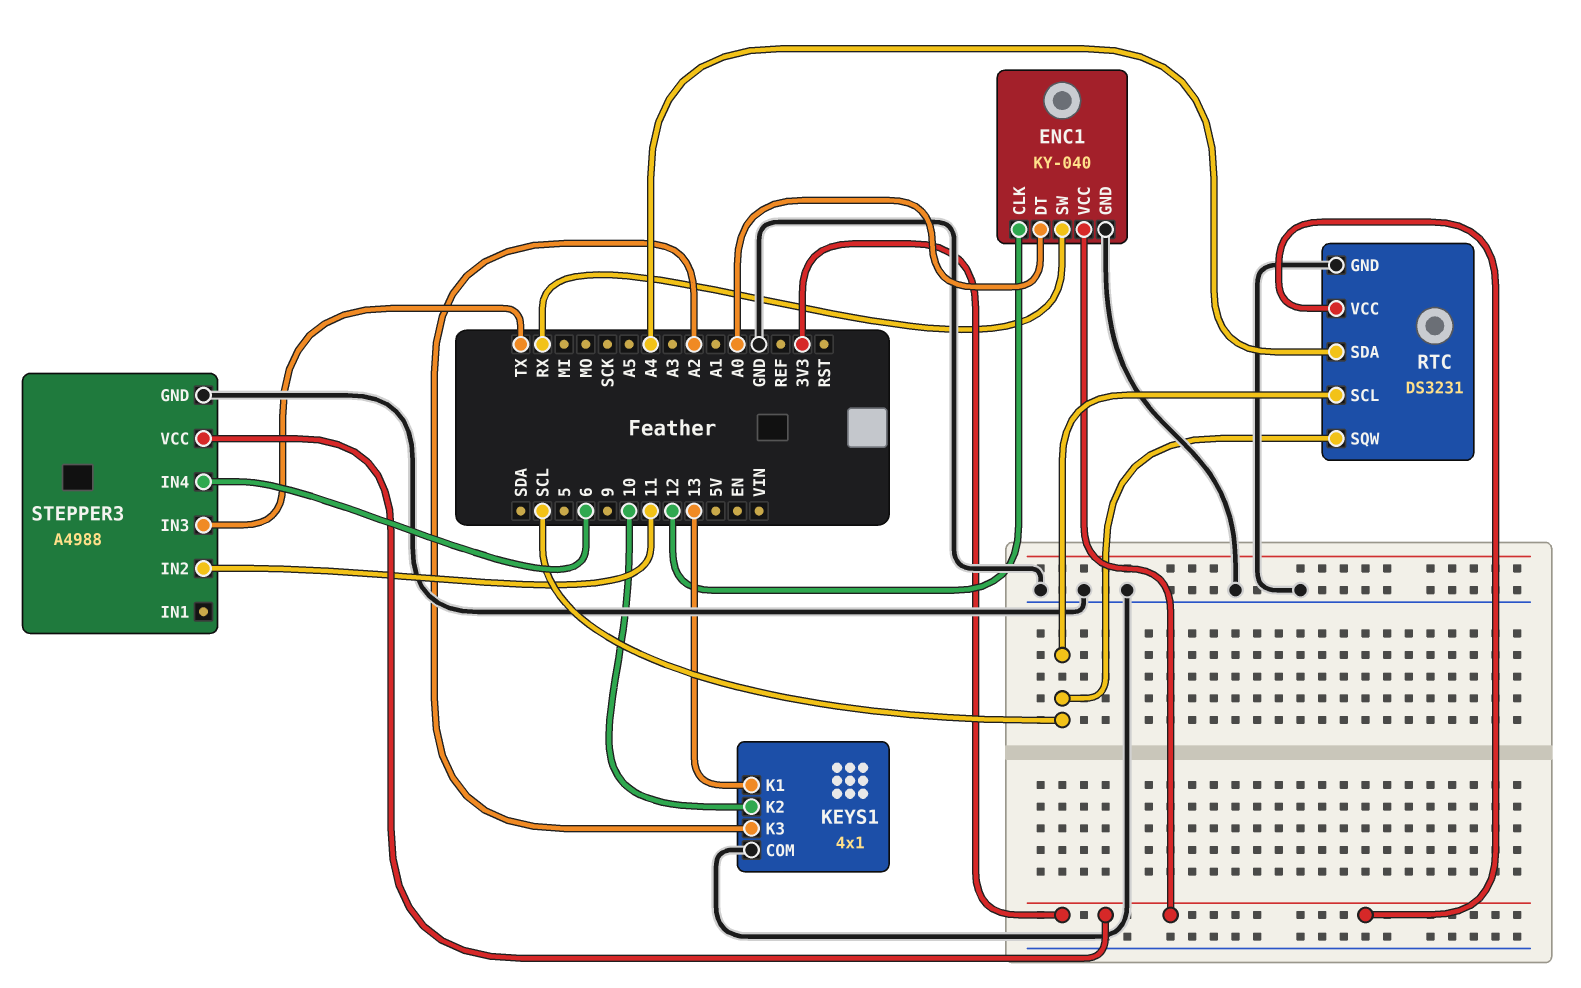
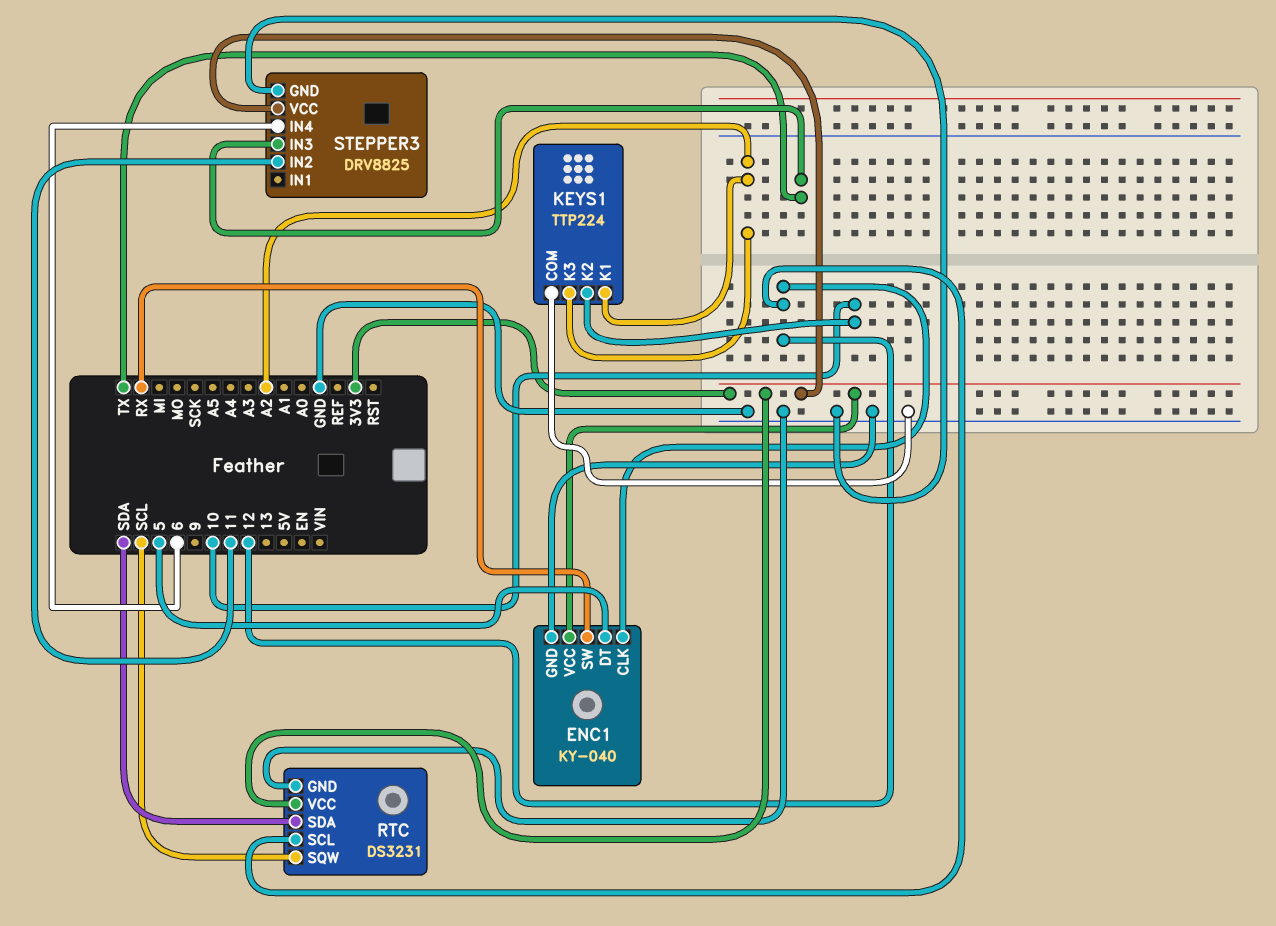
ENC1 pin DT: A0 -> 5
KEYS1: 4x1 -> TTP224
KEYS1 pin K1: 13 -> A2
RTC pin SCL: SCL -> 12
RTC pin SDA: A4 -> SDA
STEPPER3: A4988 -> DRV8825

